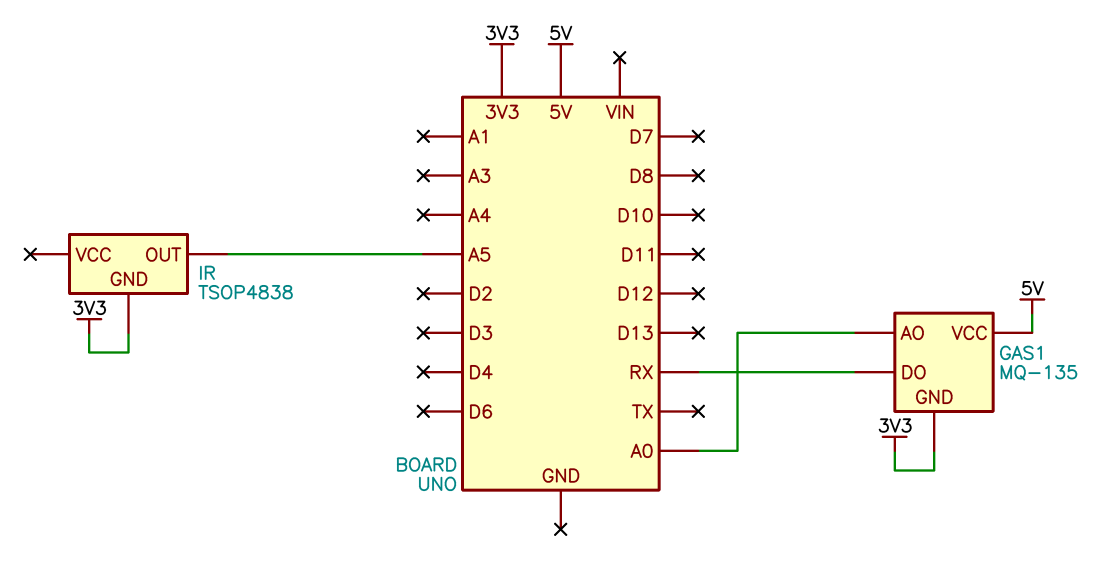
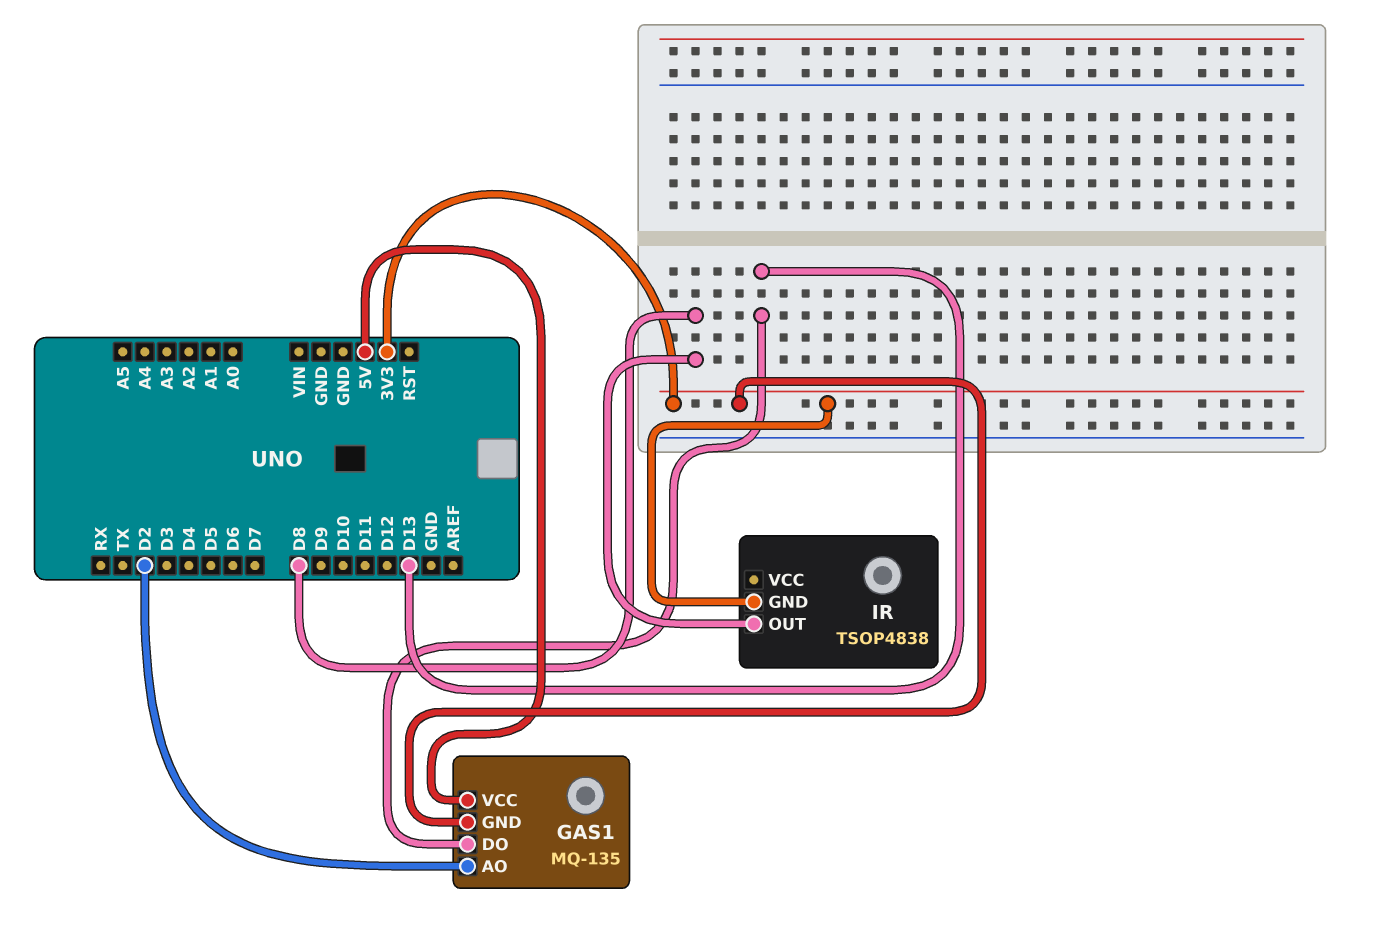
GAS1 pin AO: A0 -> D2
GAS1 pin DO: RX -> D13
IR pin OUT: A5 -> D8

